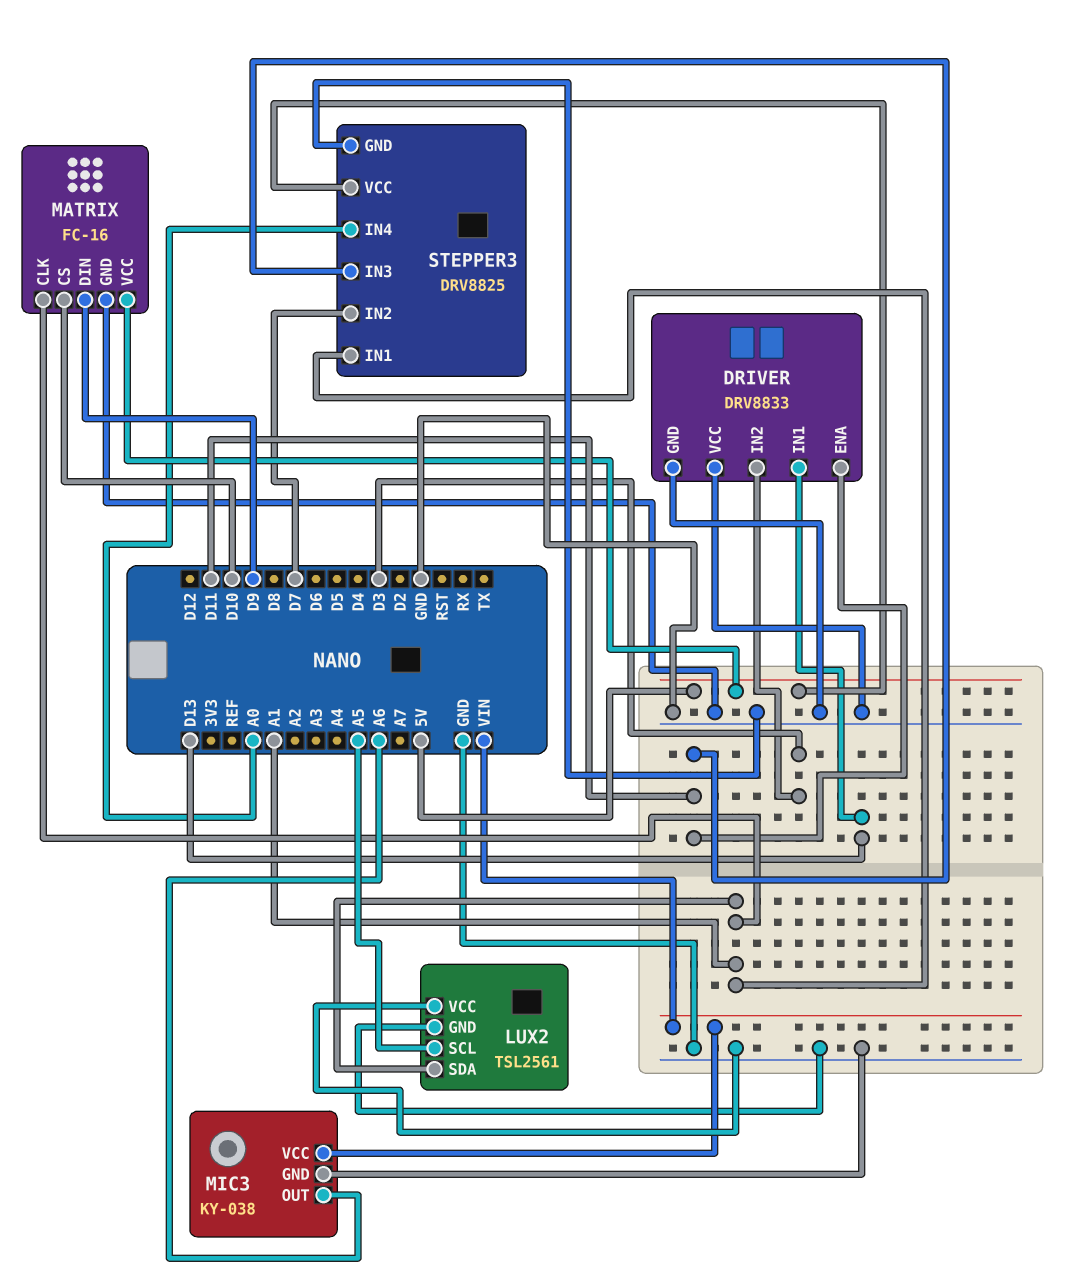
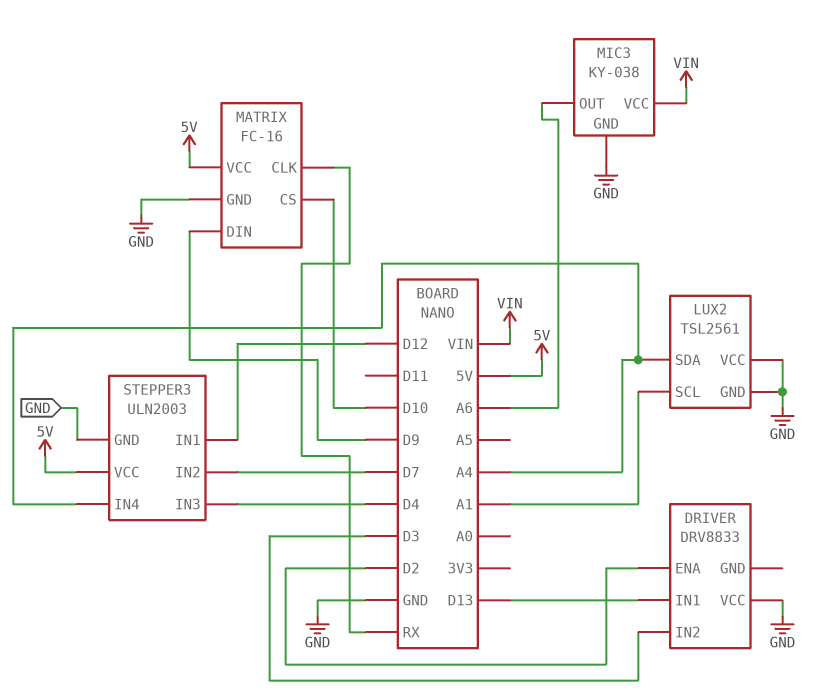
DRIVER pin ENA: D11 -> D2
DRIVER pin GND: GND -> none
LUX2 pin SCL: A5 -> A1
LUX2 pin SDA: A1 -> A4
MATRIX pin CLK: A1 -> RX
STEPPER3: DRV8825 -> ULN2003
STEPPER3 pin IN1: A1 -> D12
STEPPER3 pin IN3: D11 -> D4
STEPPER3 pin IN4: A0 -> A4

